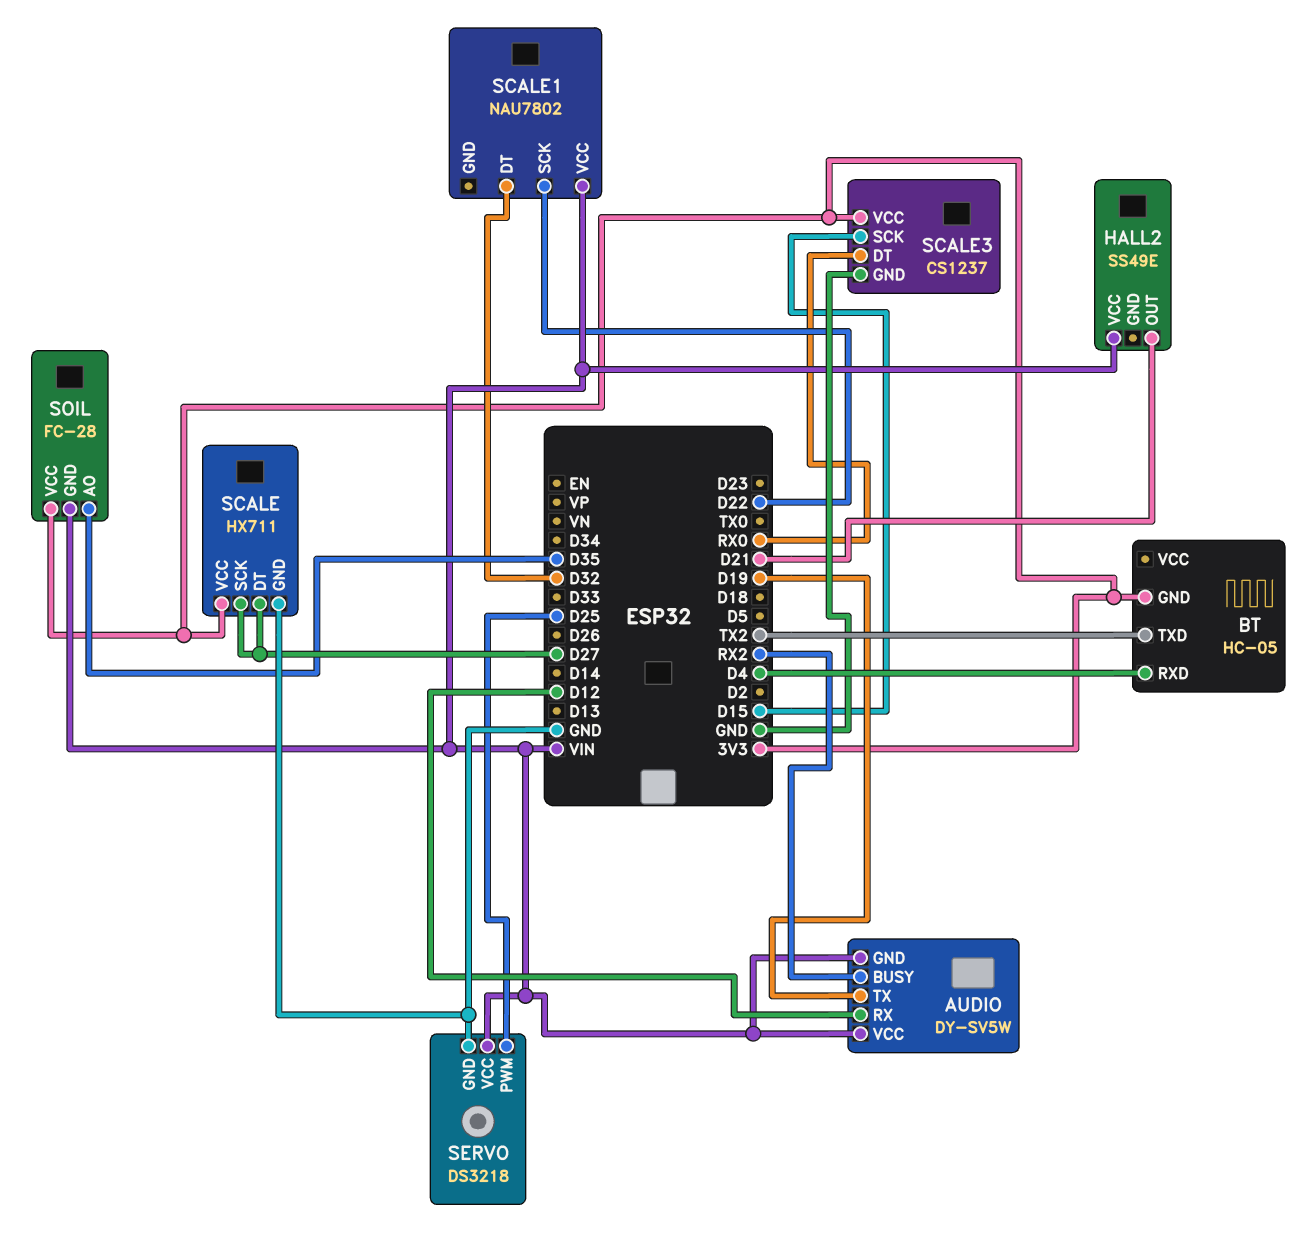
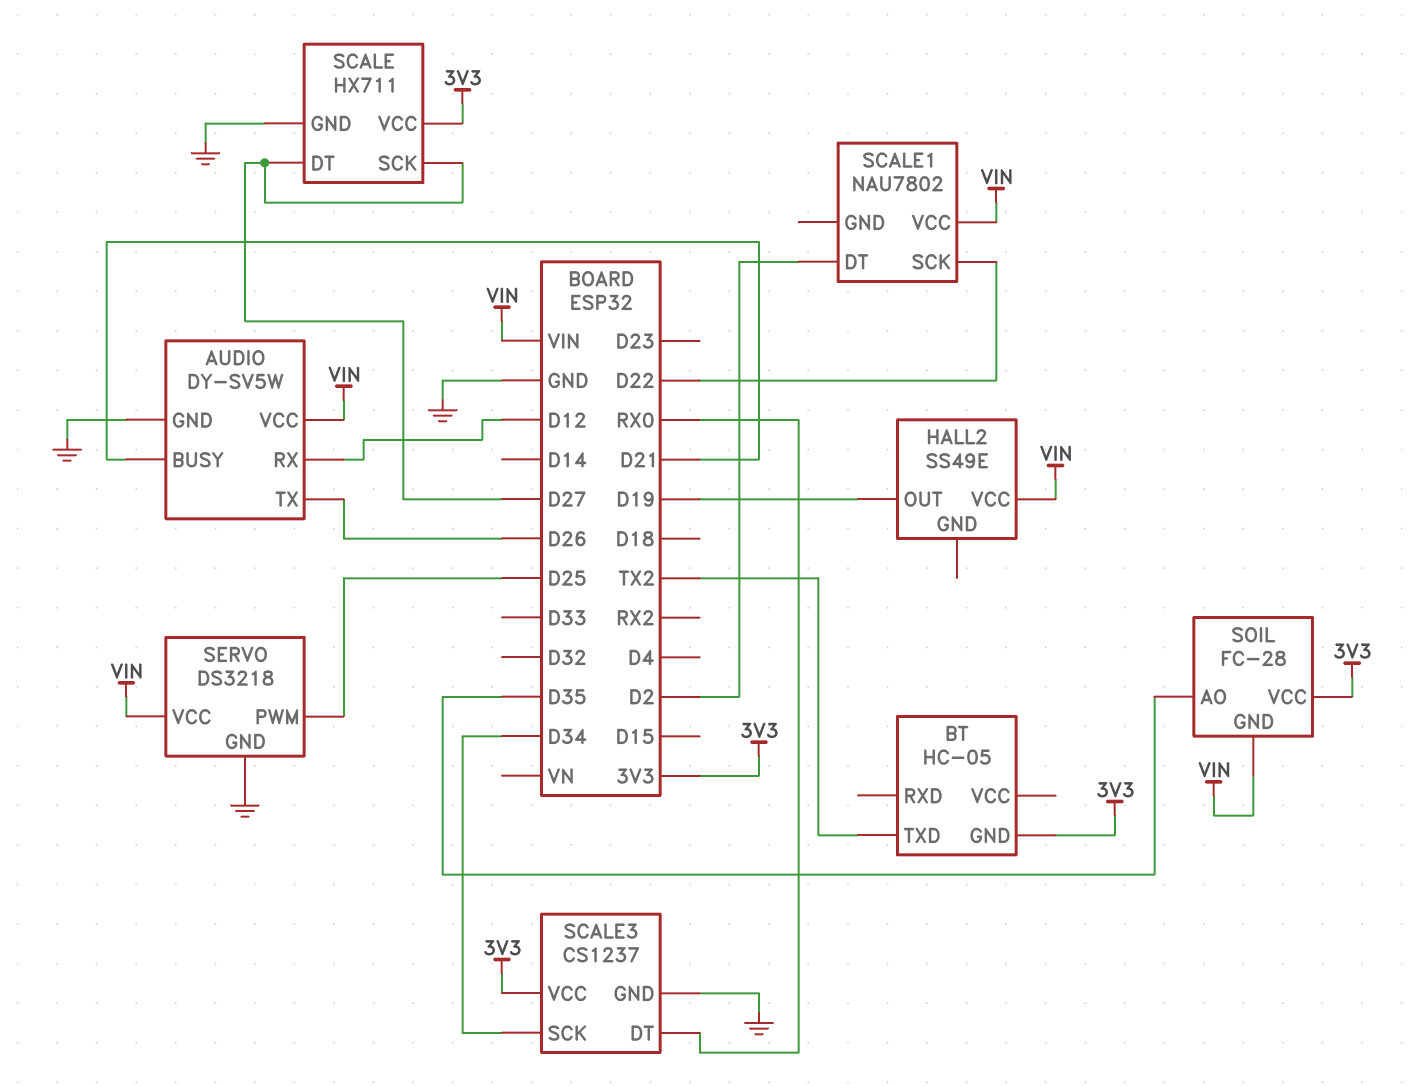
AUDIO pin BUSY: RX2 -> D21
AUDIO pin GND: VIN -> GND
AUDIO pin TX: D19 -> D26
BT pin RXD: D4 -> none
HALL2 pin OUT: D21 -> D19
SCALE1 pin DT: D32 -> D2
SCALE3 pin SCK: D15 -> D34

